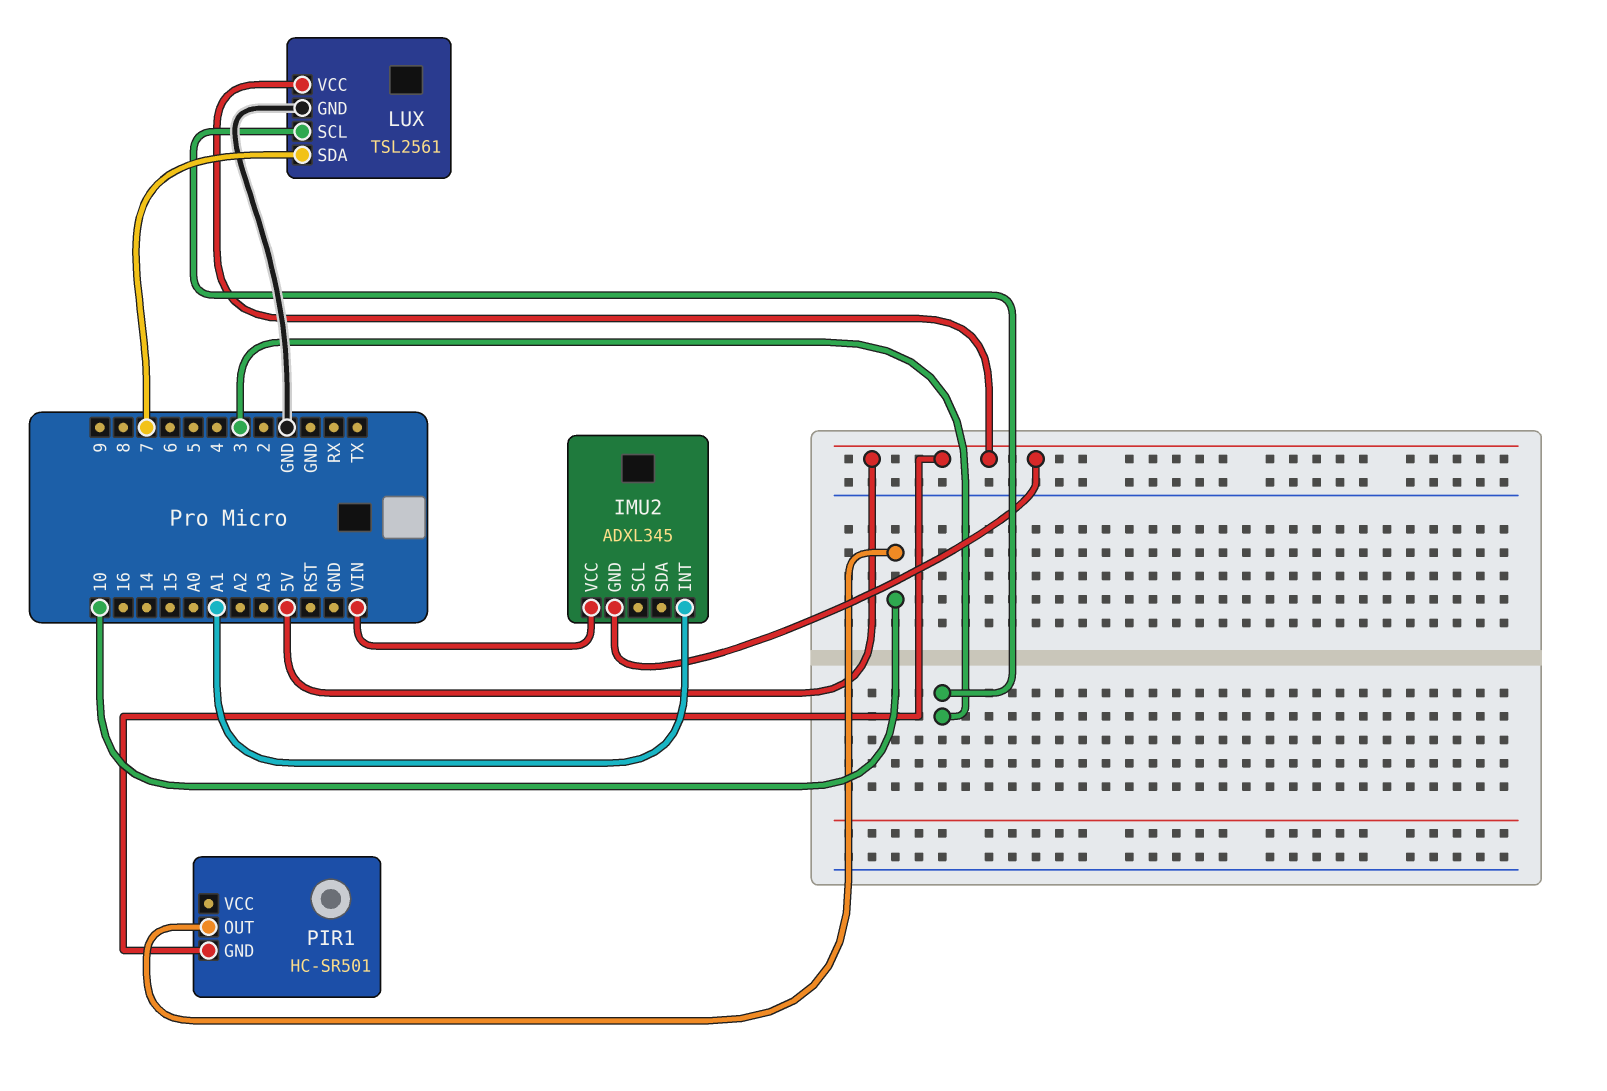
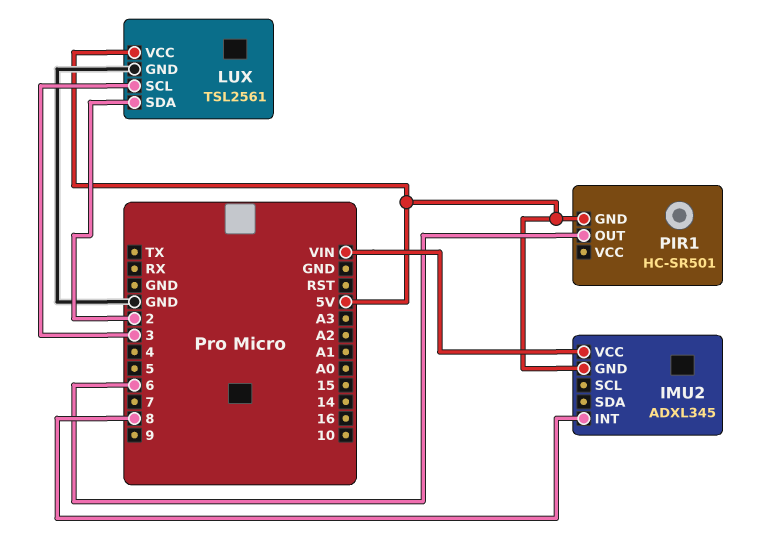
IMU2 pin INT: A1 -> 8
LUX pin SDA: 7 -> 2
PIR1 pin OUT: 10 -> 6

